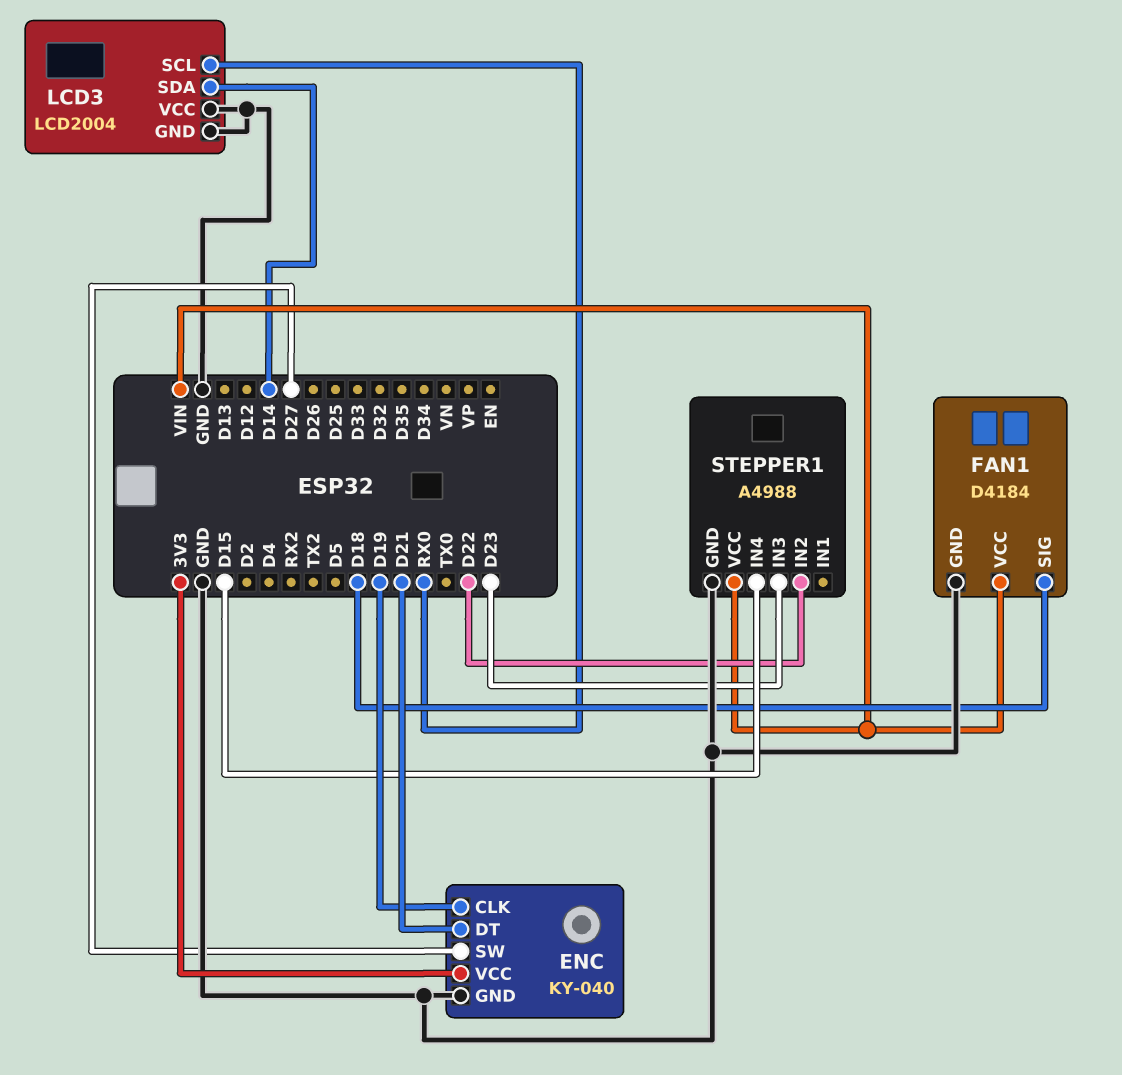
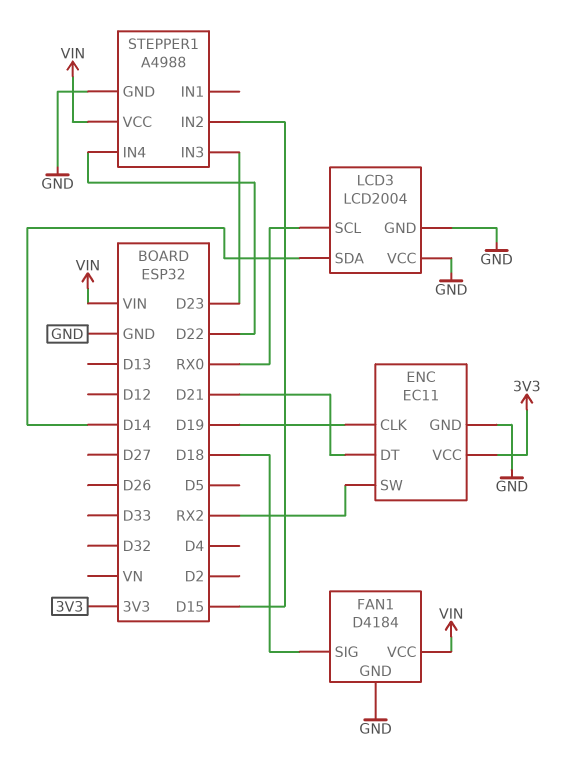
ENC: KY-040 -> EC11
ENC pin SW: D27 -> RX2
STEPPER1 pin IN2: D22 -> D15
STEPPER1 pin IN4: D15 -> D22

